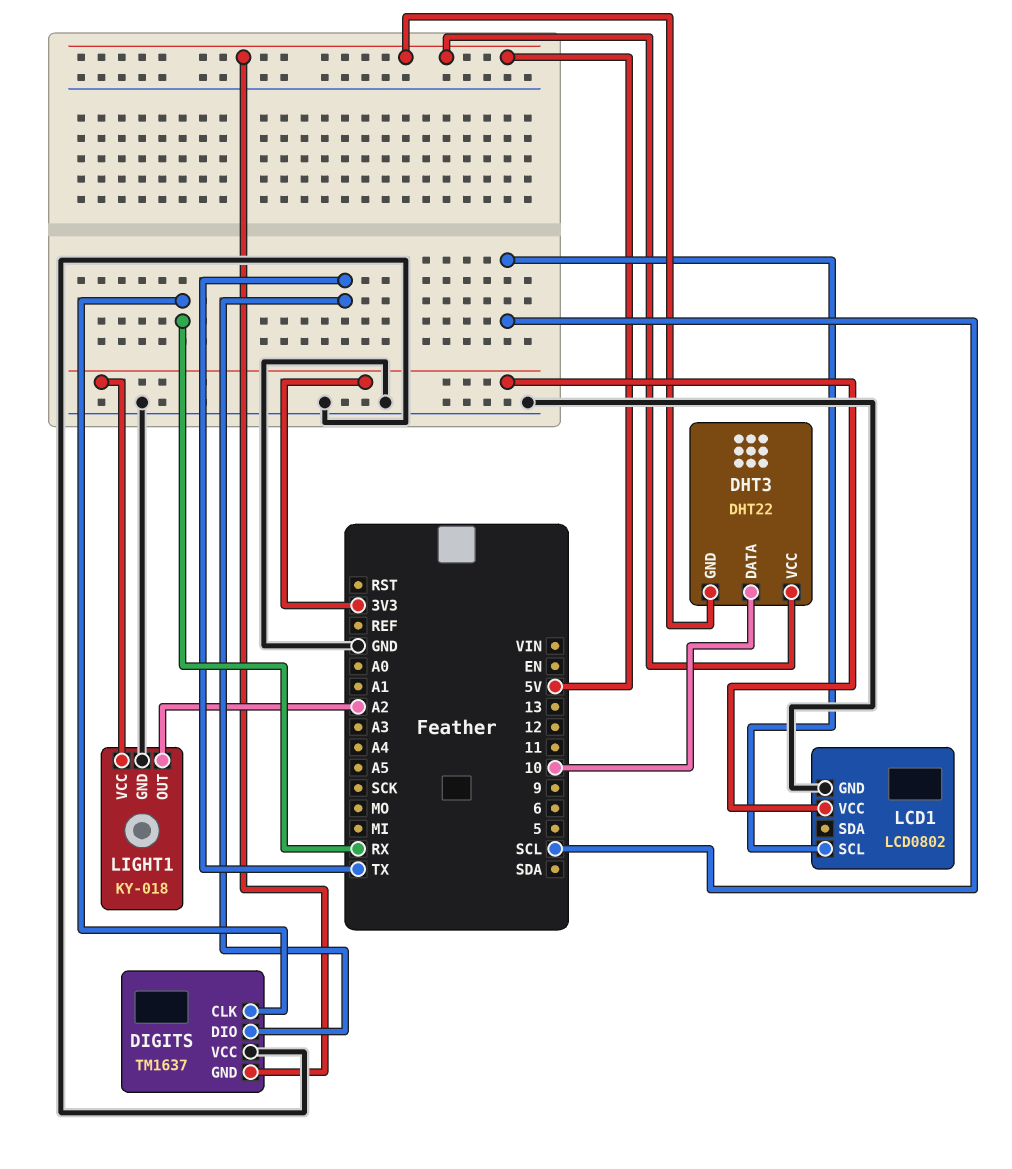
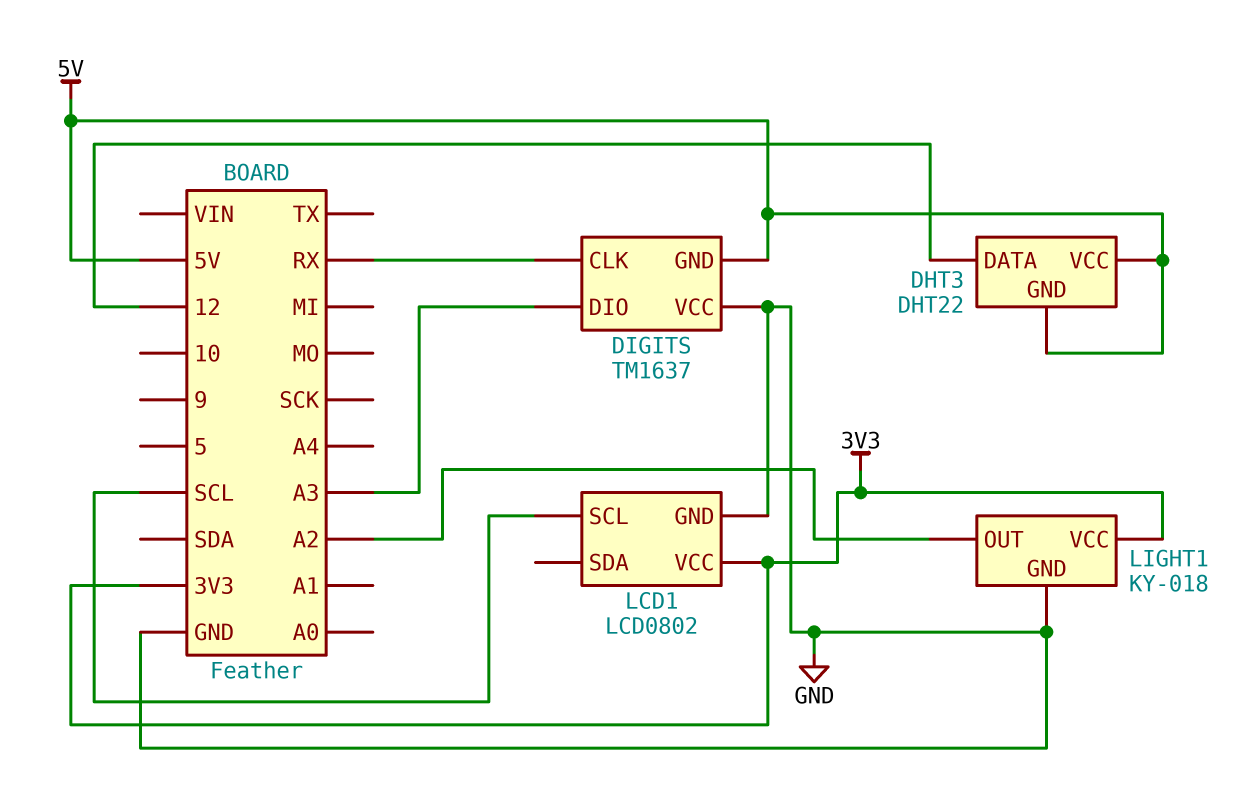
DHT3 pin DATA: 10 -> 12
DIGITS pin DIO: TX -> A3

